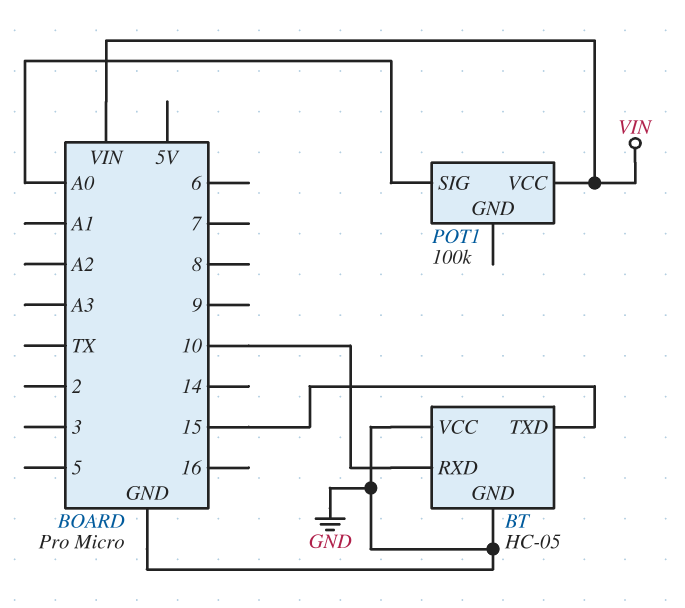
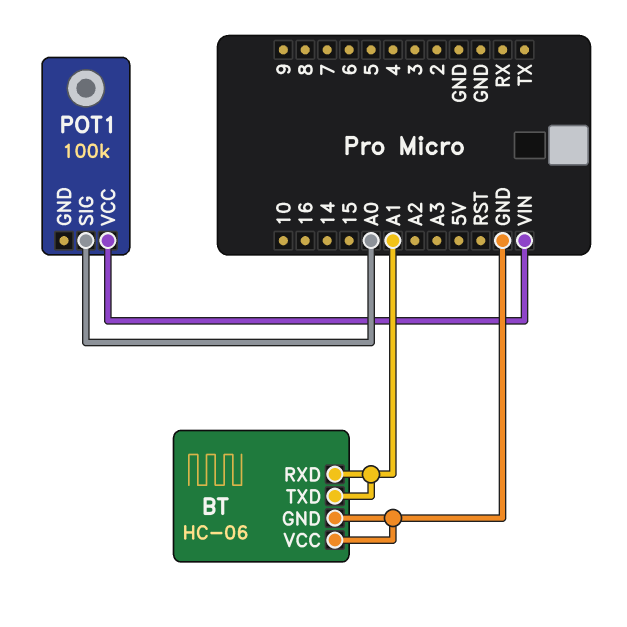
BT: HC-05 -> HC-06
BT pin RXD: 10 -> A1
BT pin TXD: 15 -> A1

